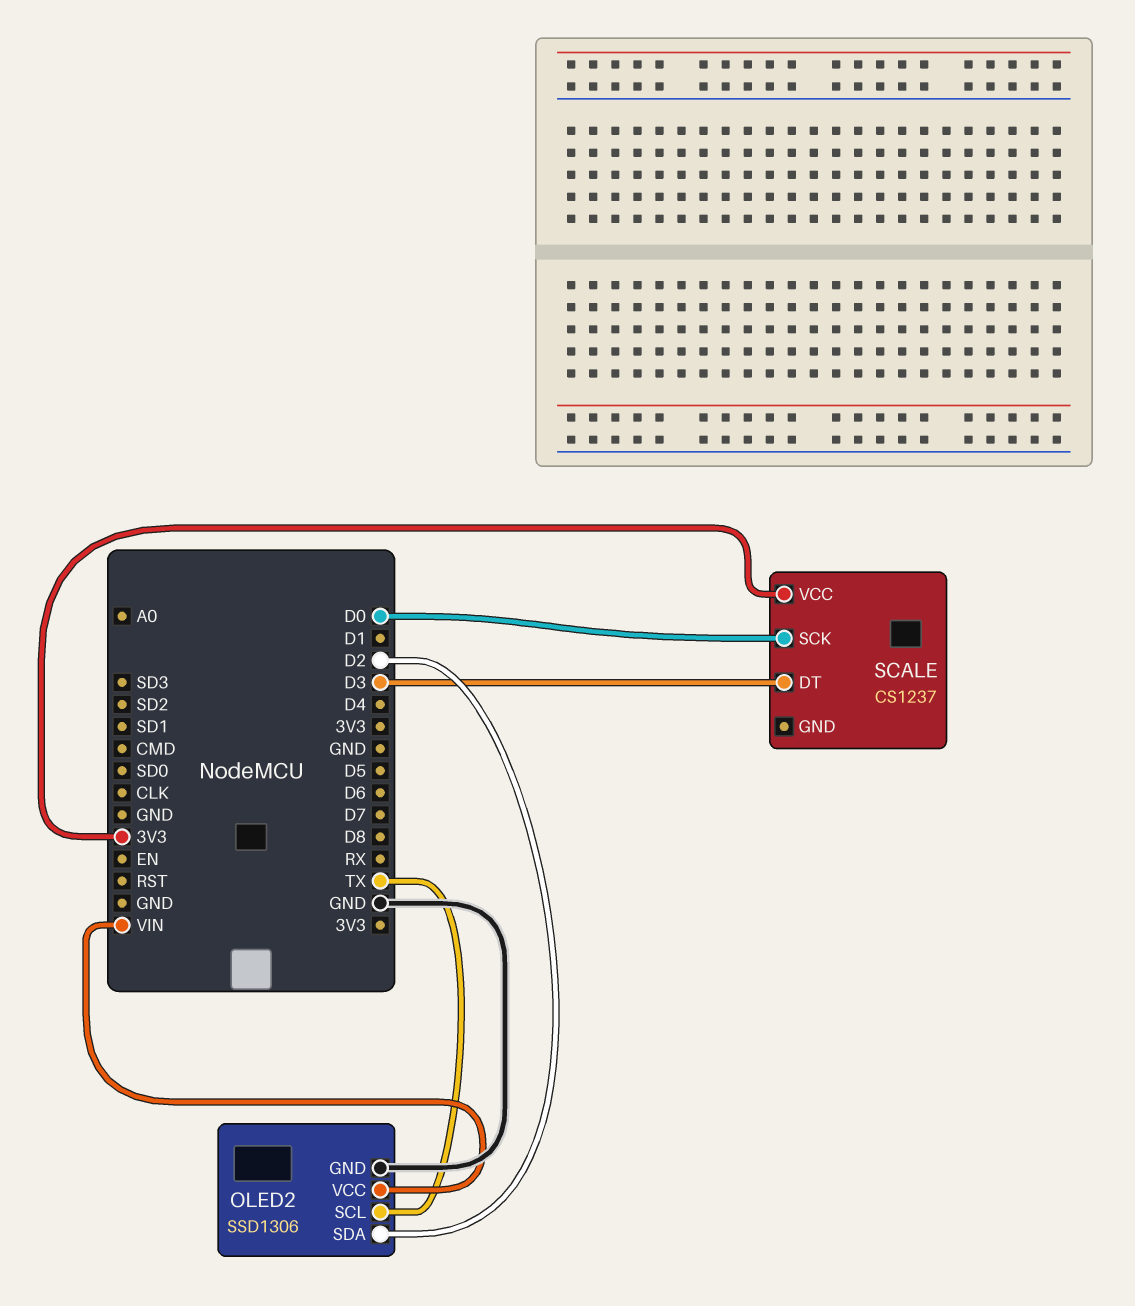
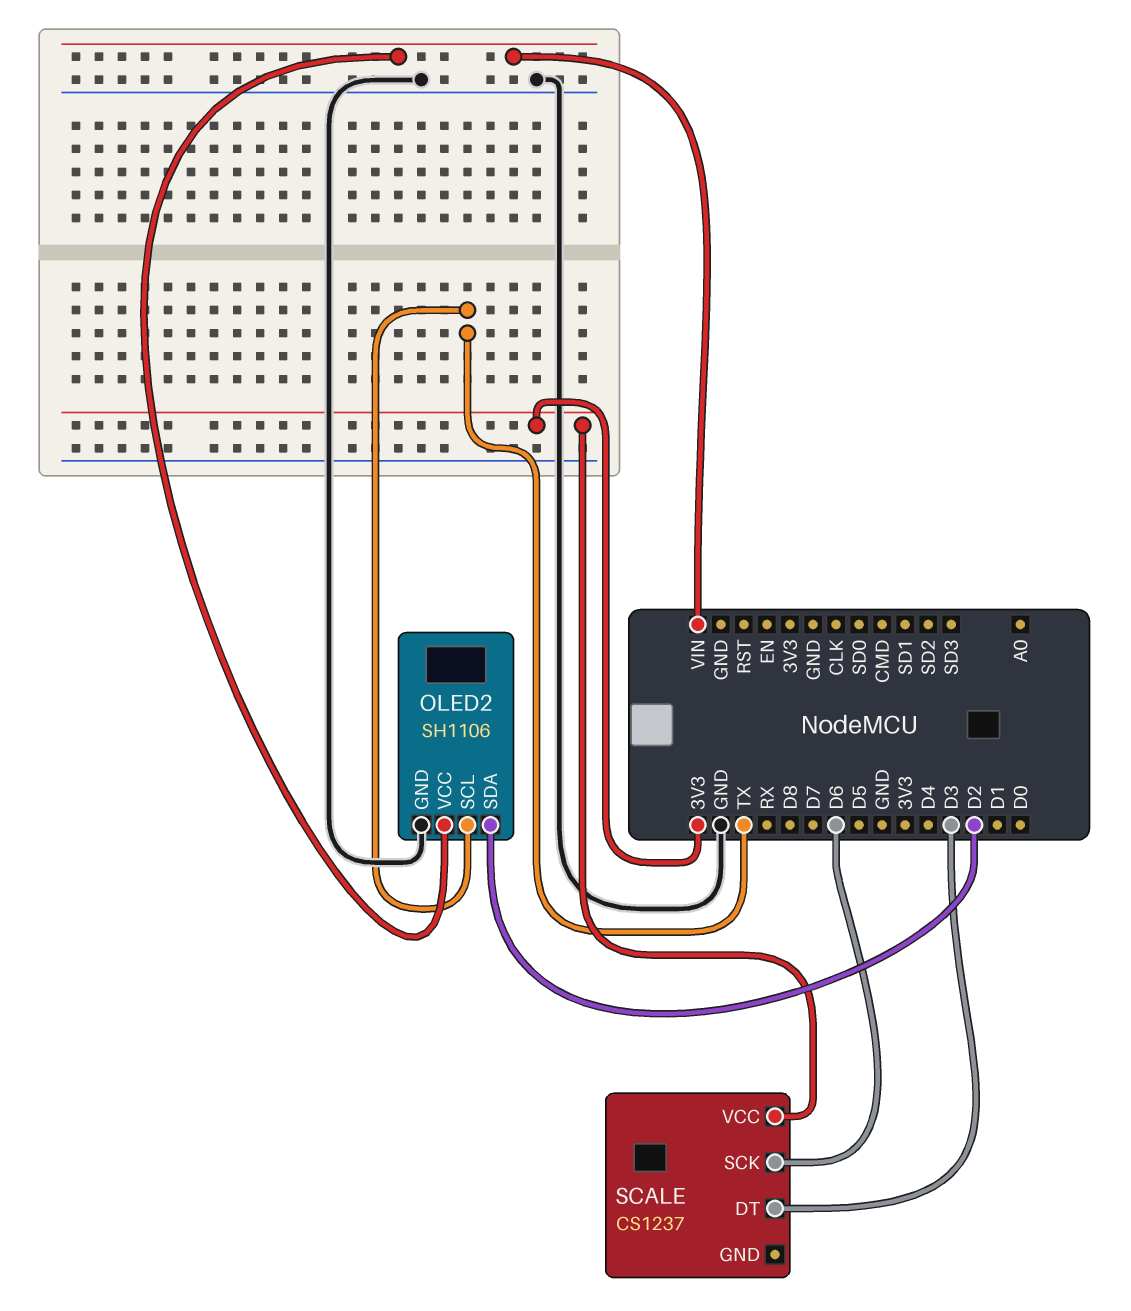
OLED2: SSD1306 -> SH1106
SCALE pin SCK: D0 -> D6

